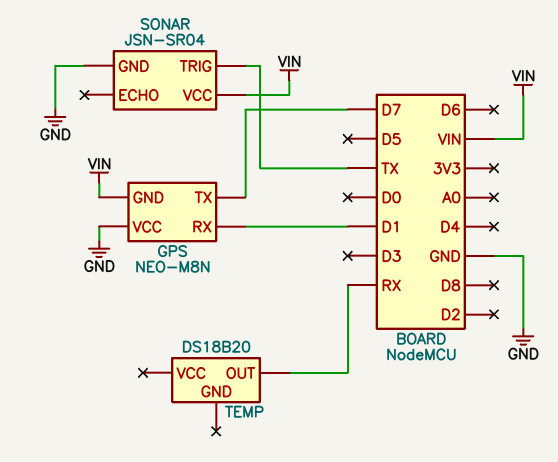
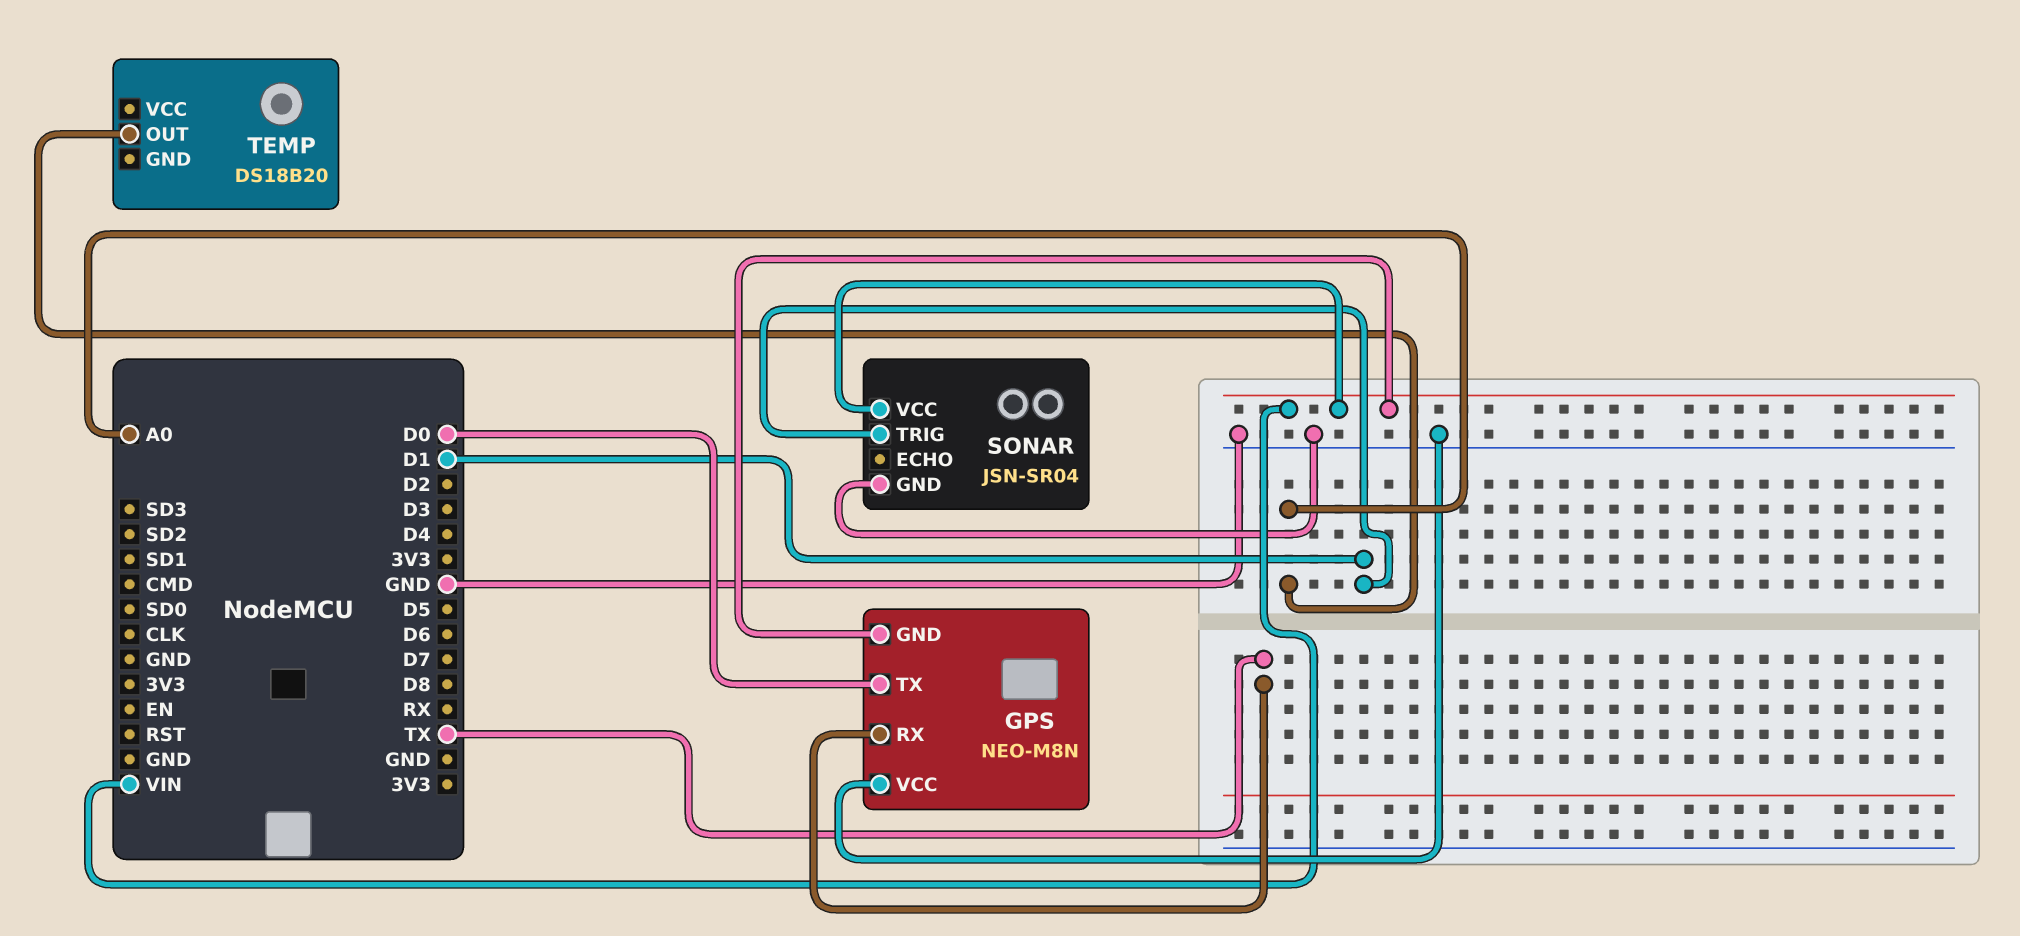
GPS pin RX: D1 -> TX
GPS pin TX: D7 -> D0
SONAR pin TRIG: TX -> D1
TEMP pin OUT: RX -> A0

